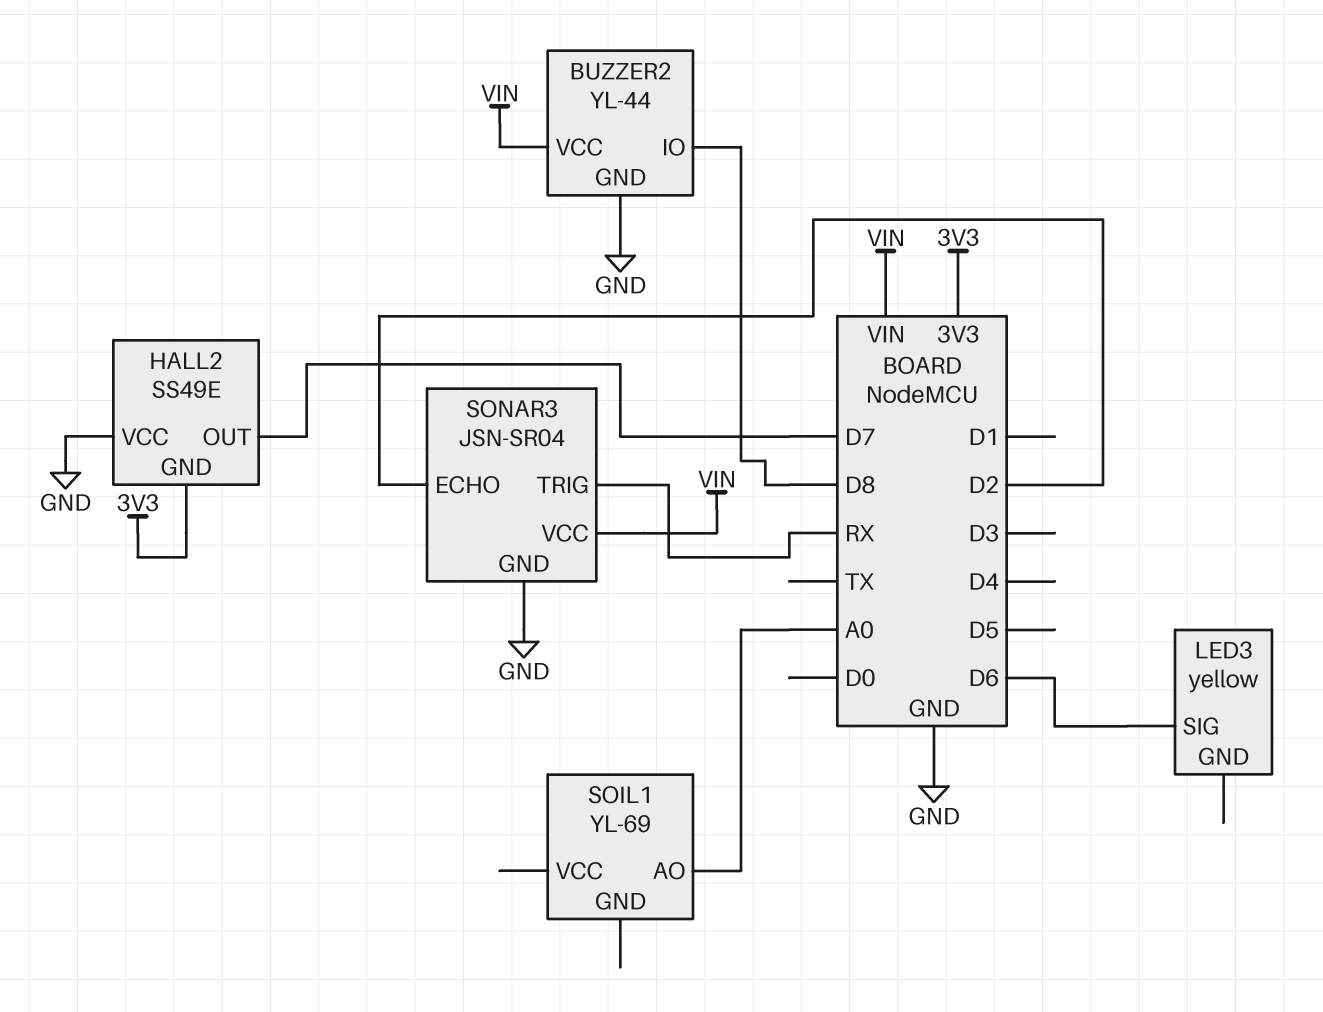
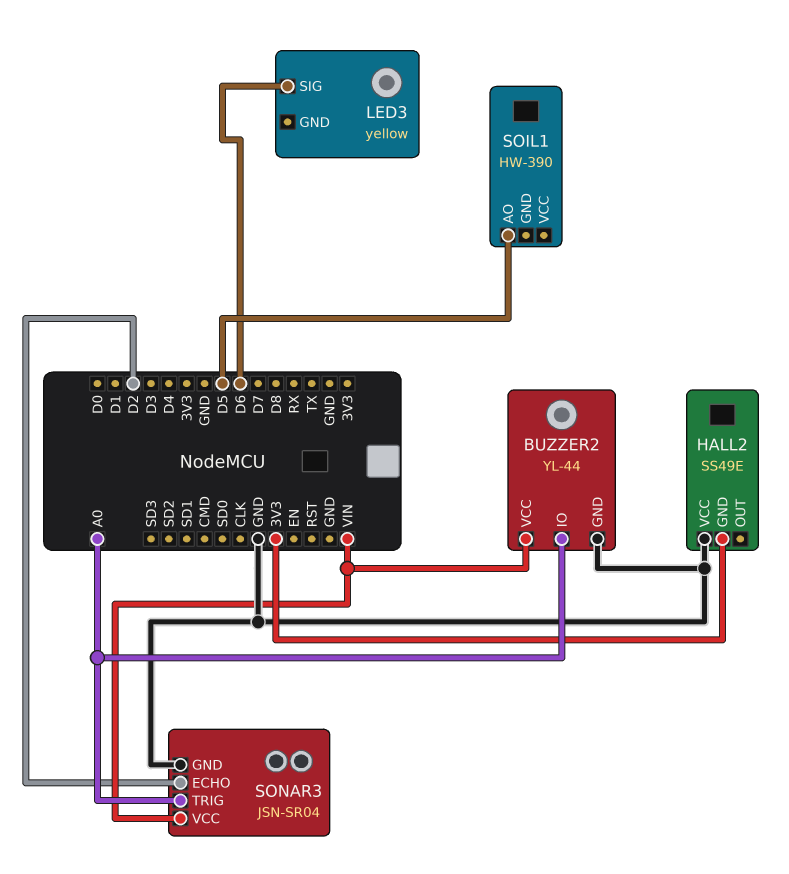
BUZZER2 pin IO: D8 -> A0
HALL2 pin OUT: D7 -> none
SOIL1: YL-69 -> HW-390
SOIL1 pin AO: A0 -> D5
SONAR3 pin TRIG: RX -> A0

